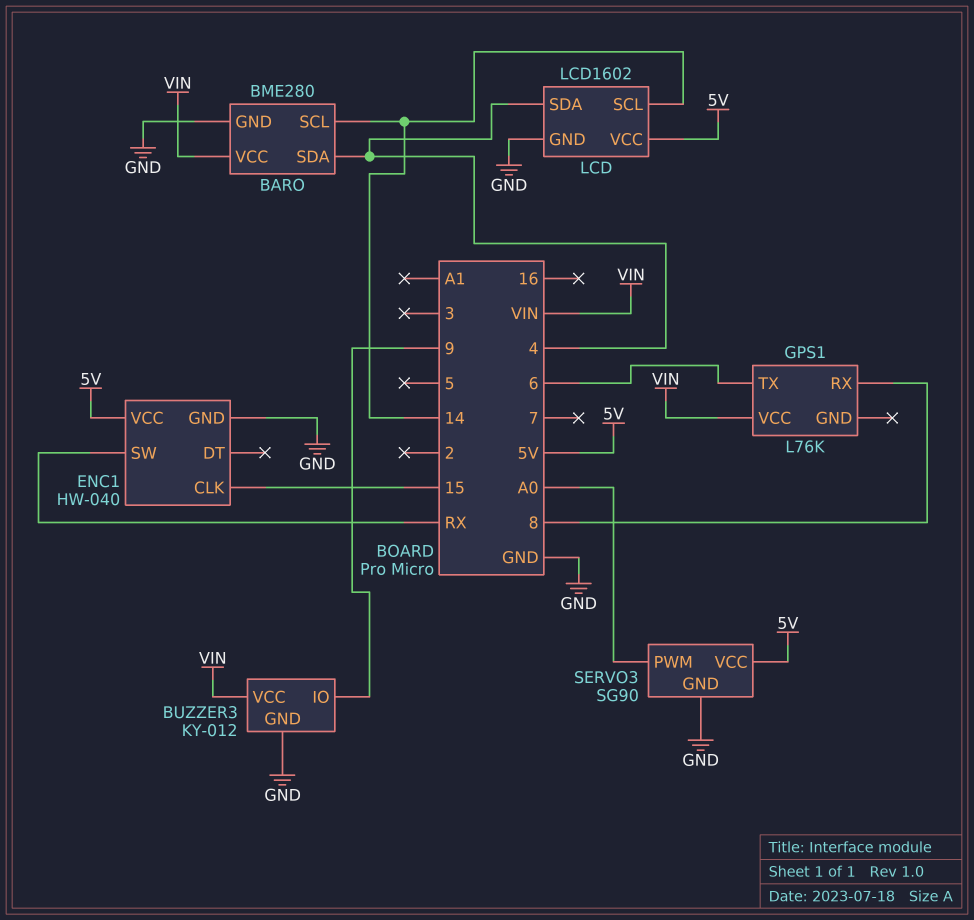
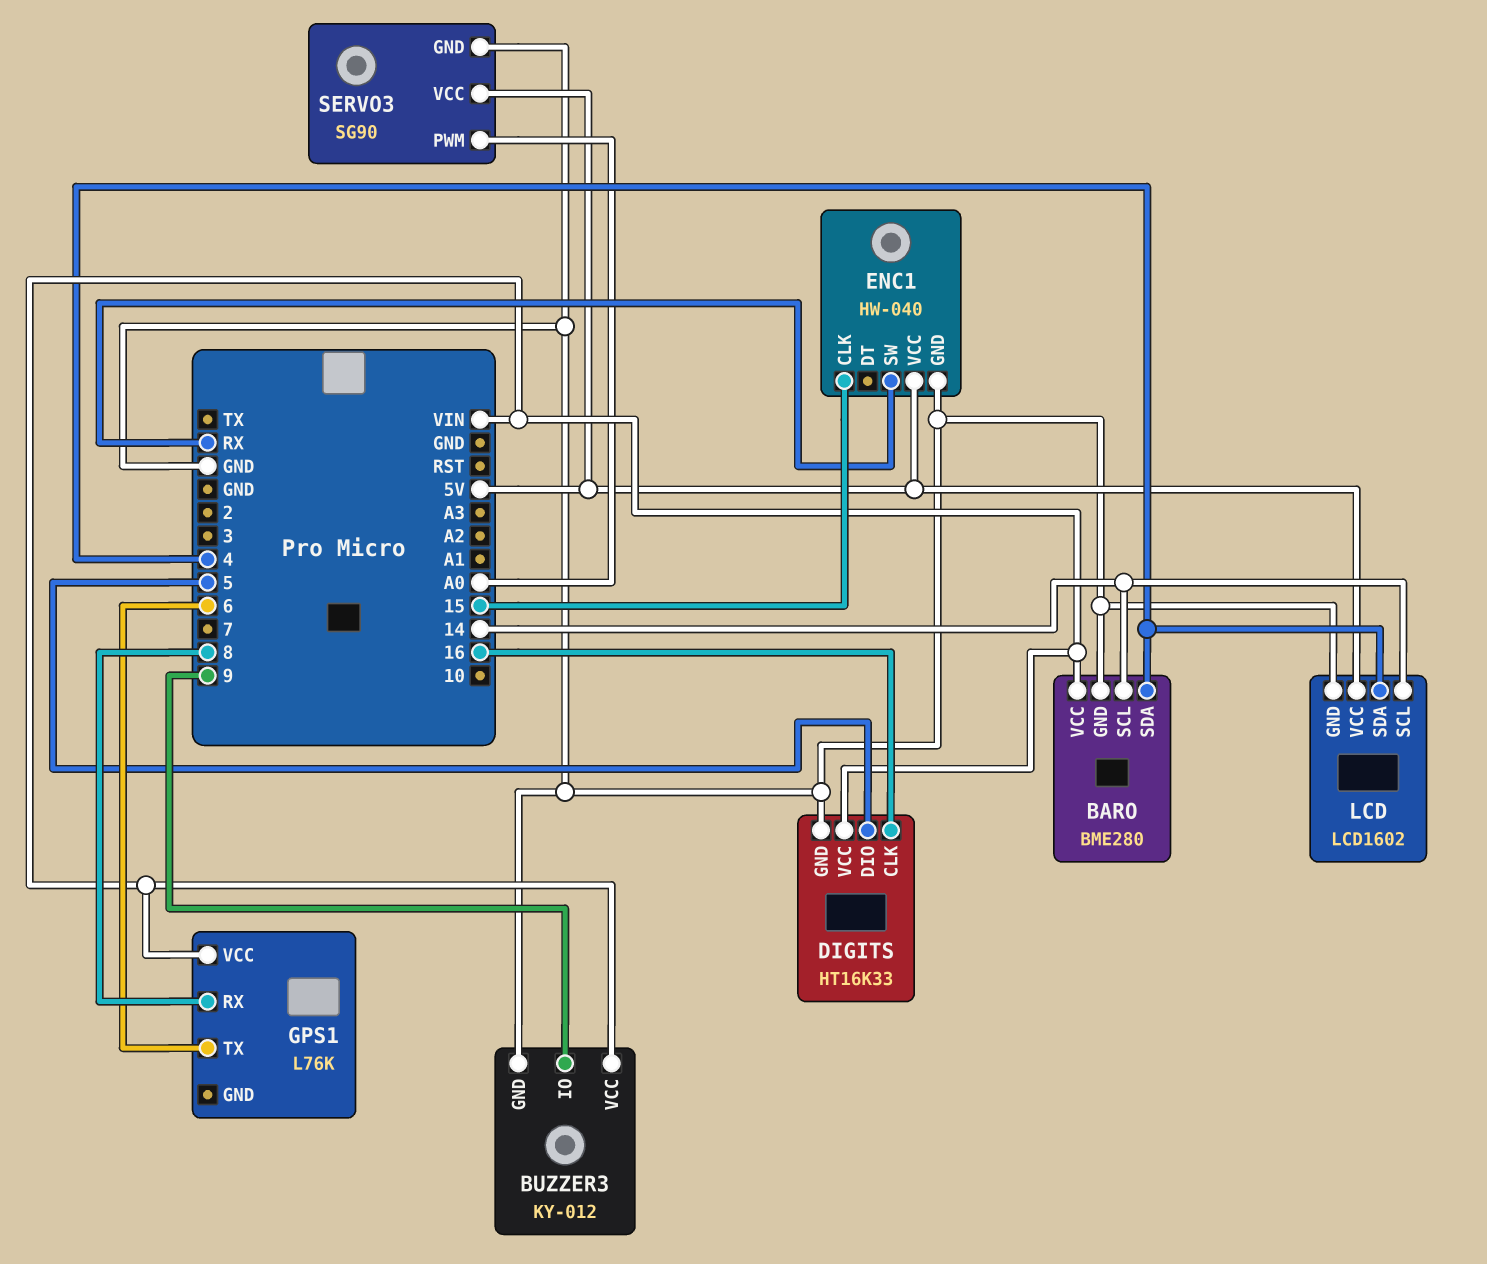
DIGITS: none -> HT16K33
DIGITS pin CLK: none -> 16
DIGITS pin DIO: none -> 5
DIGITS pin GND: none -> GND
DIGITS pin VCC: none -> VIN

